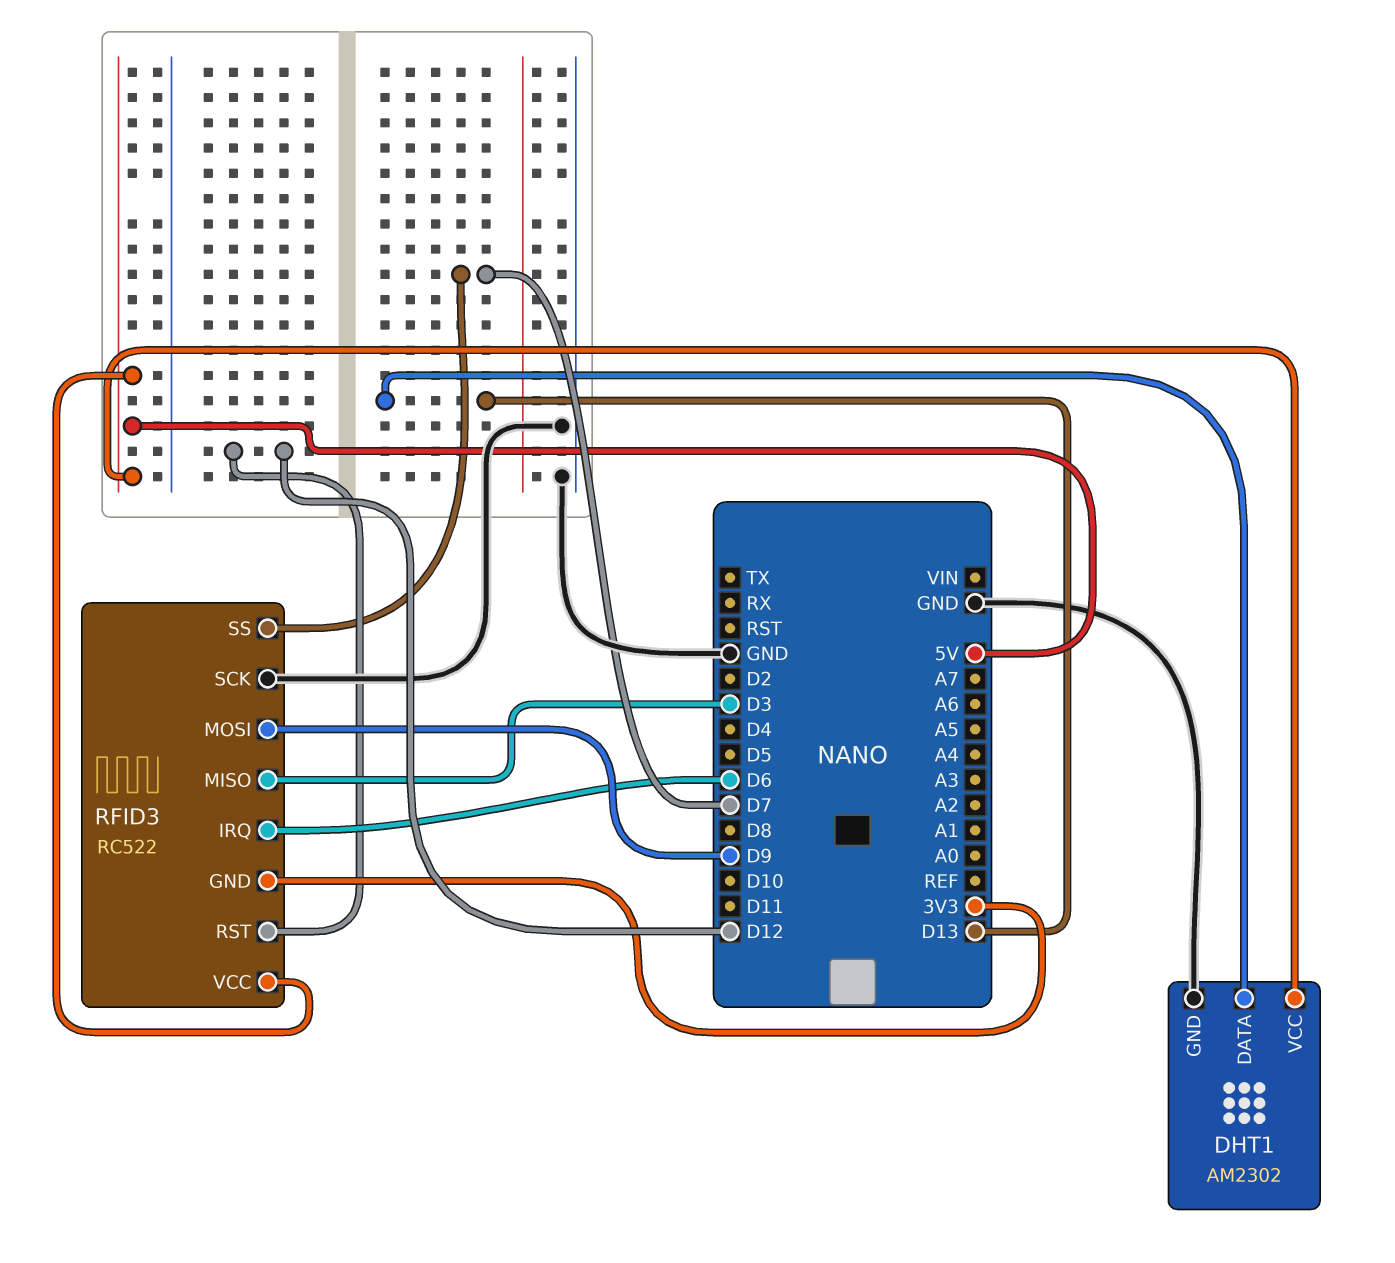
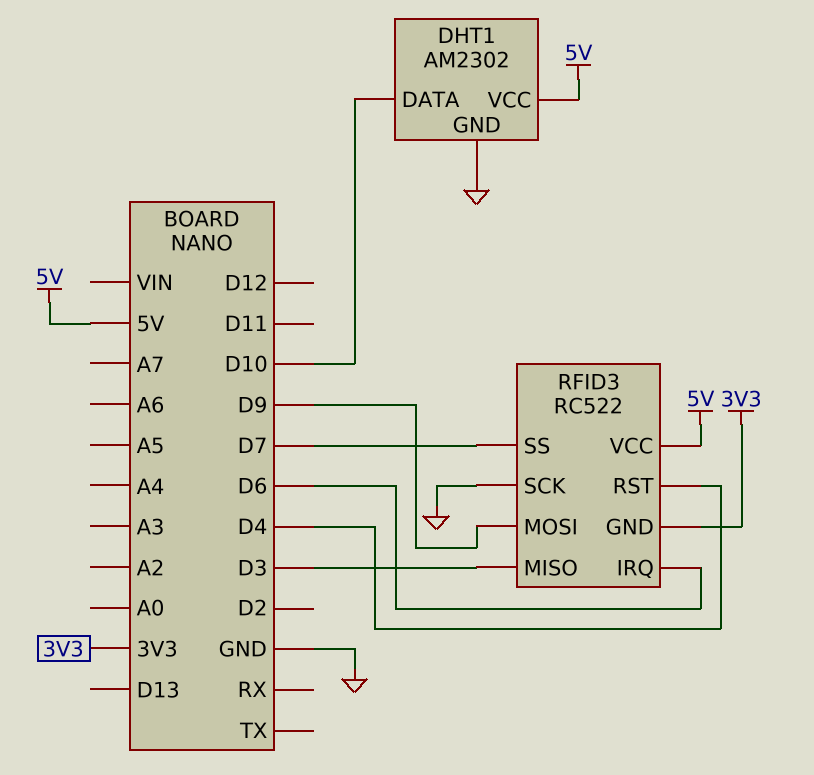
DHT1 pin DATA: D13 -> D10
RFID3 pin RST: D12 -> D4

